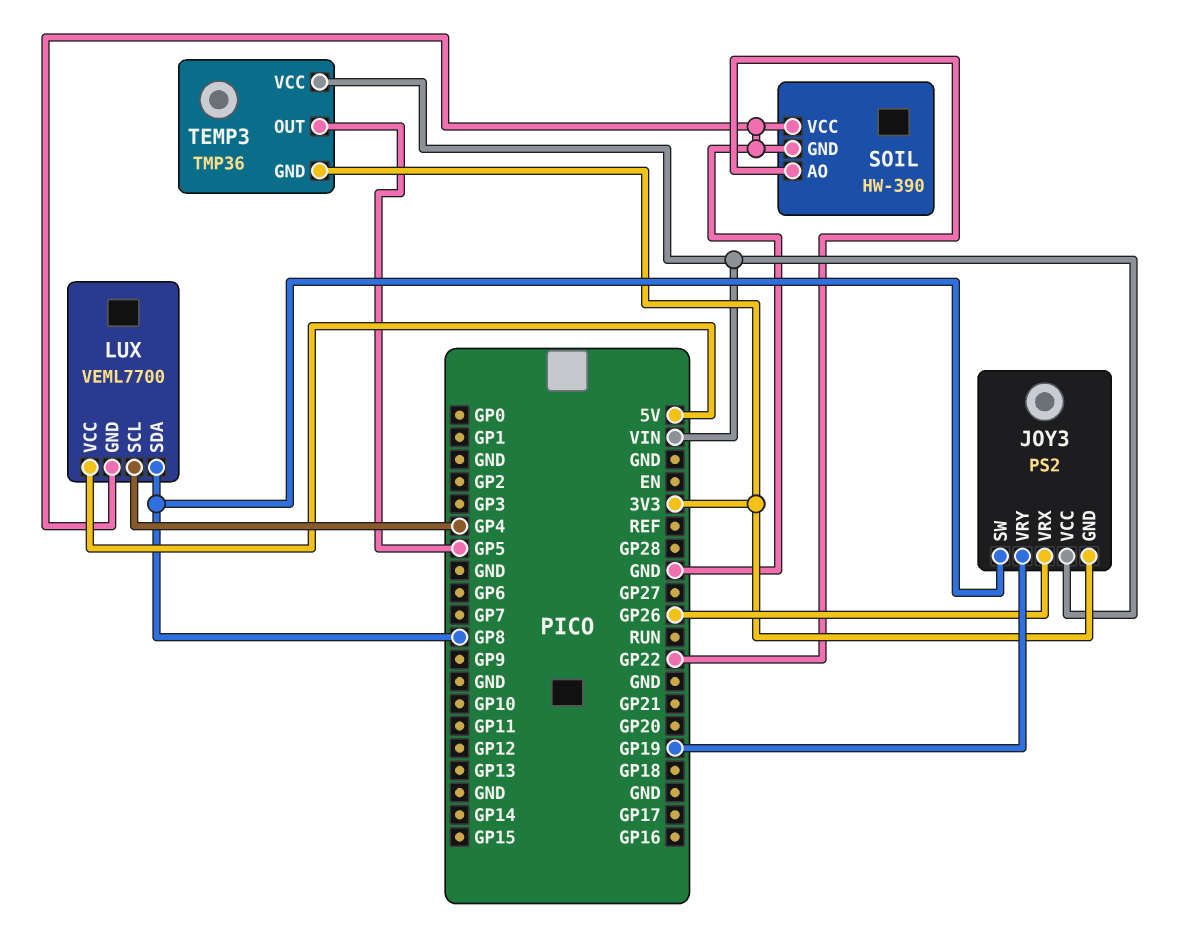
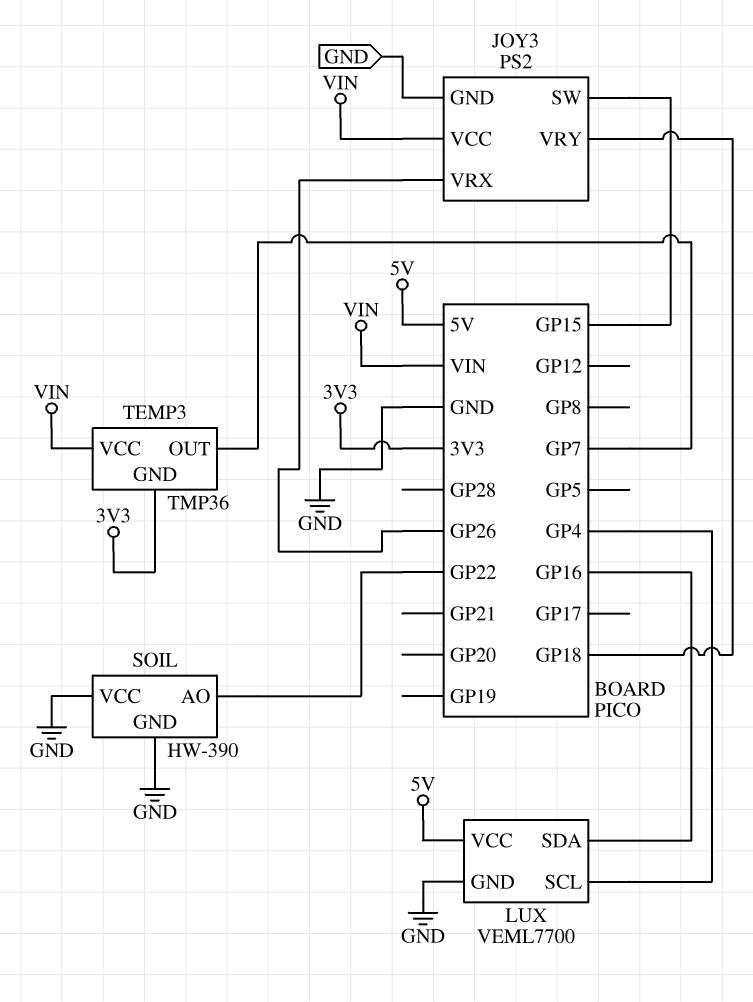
JOY3 pin GND: 3V3 -> GND
JOY3 pin SW: GP8 -> GP15
JOY3 pin VRY: GP19 -> GP18
LUX pin SDA: GP8 -> GP16
TEMP3 pin OUT: GP5 -> GP7

